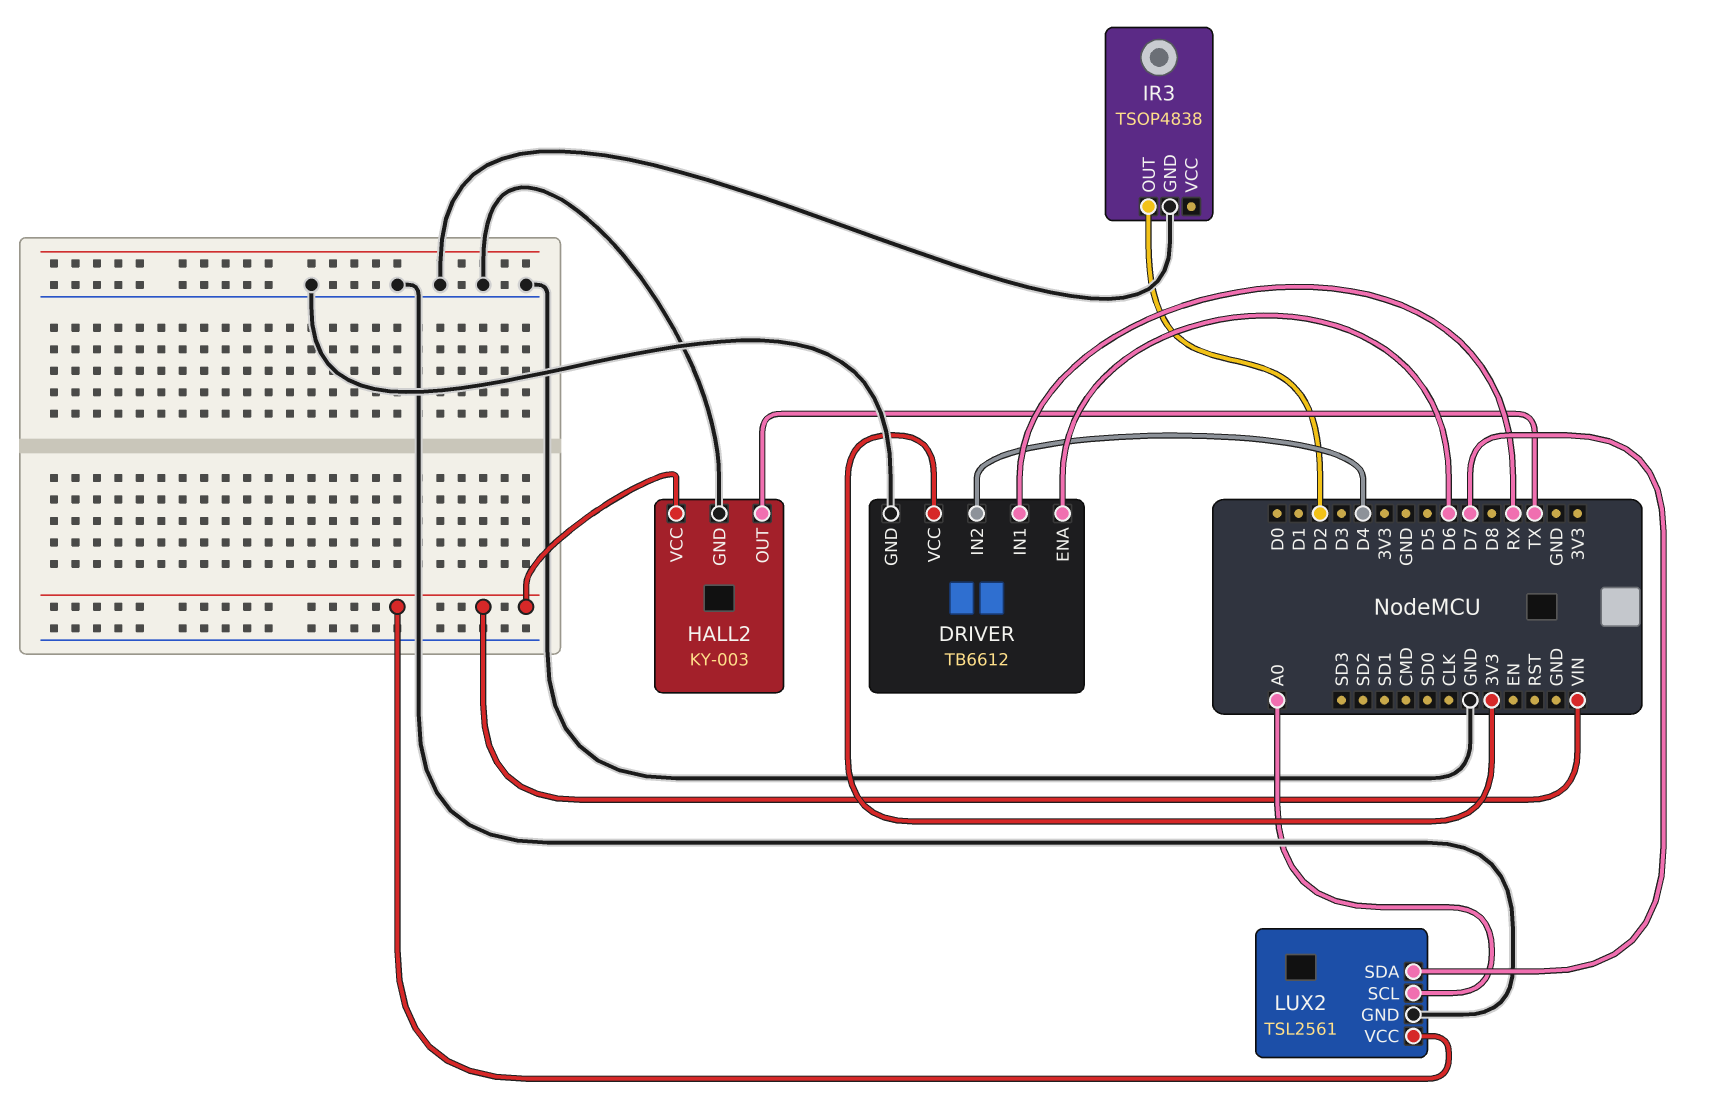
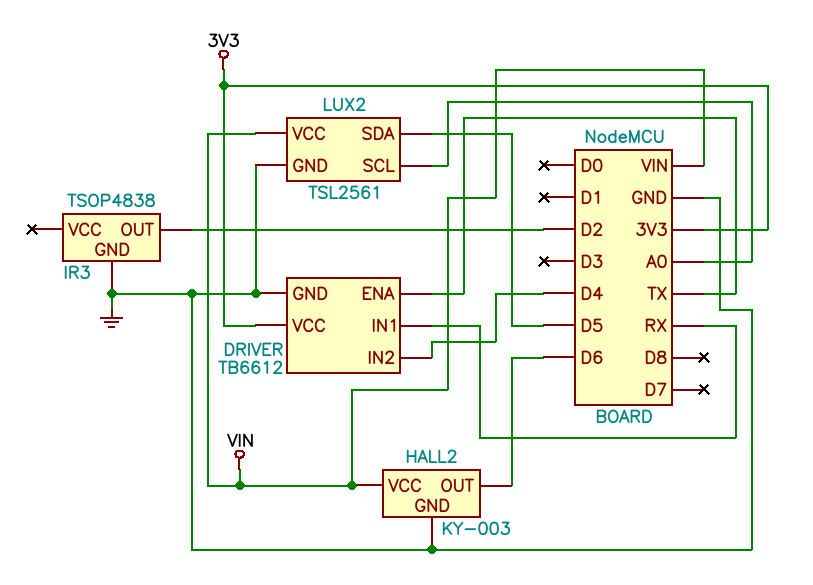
DRIVER pin ENA: D6 -> TX
HALL2 pin OUT: TX -> D6
LUX2 pin SDA: D7 -> D5

